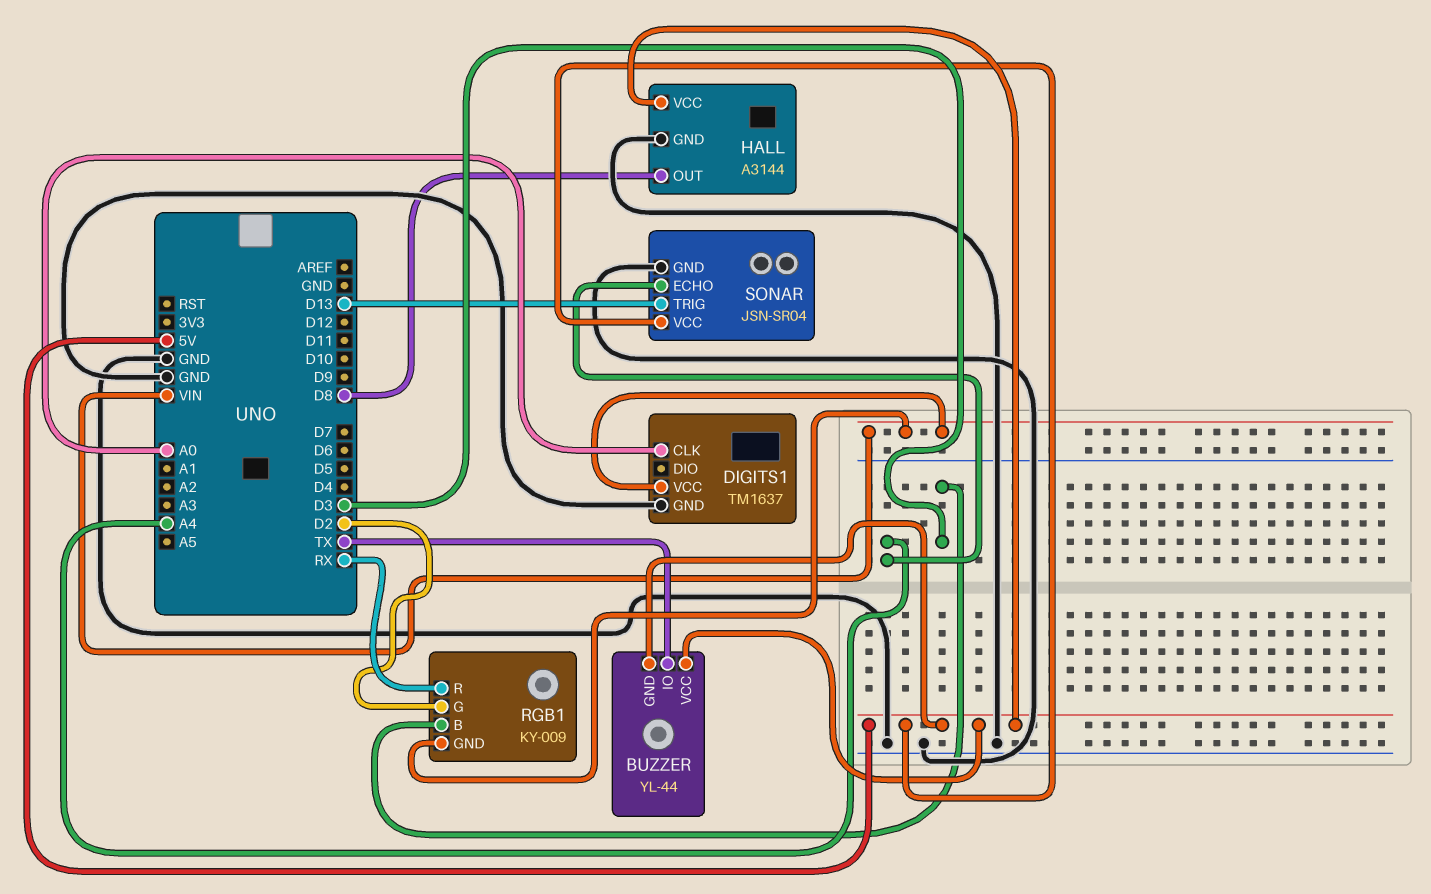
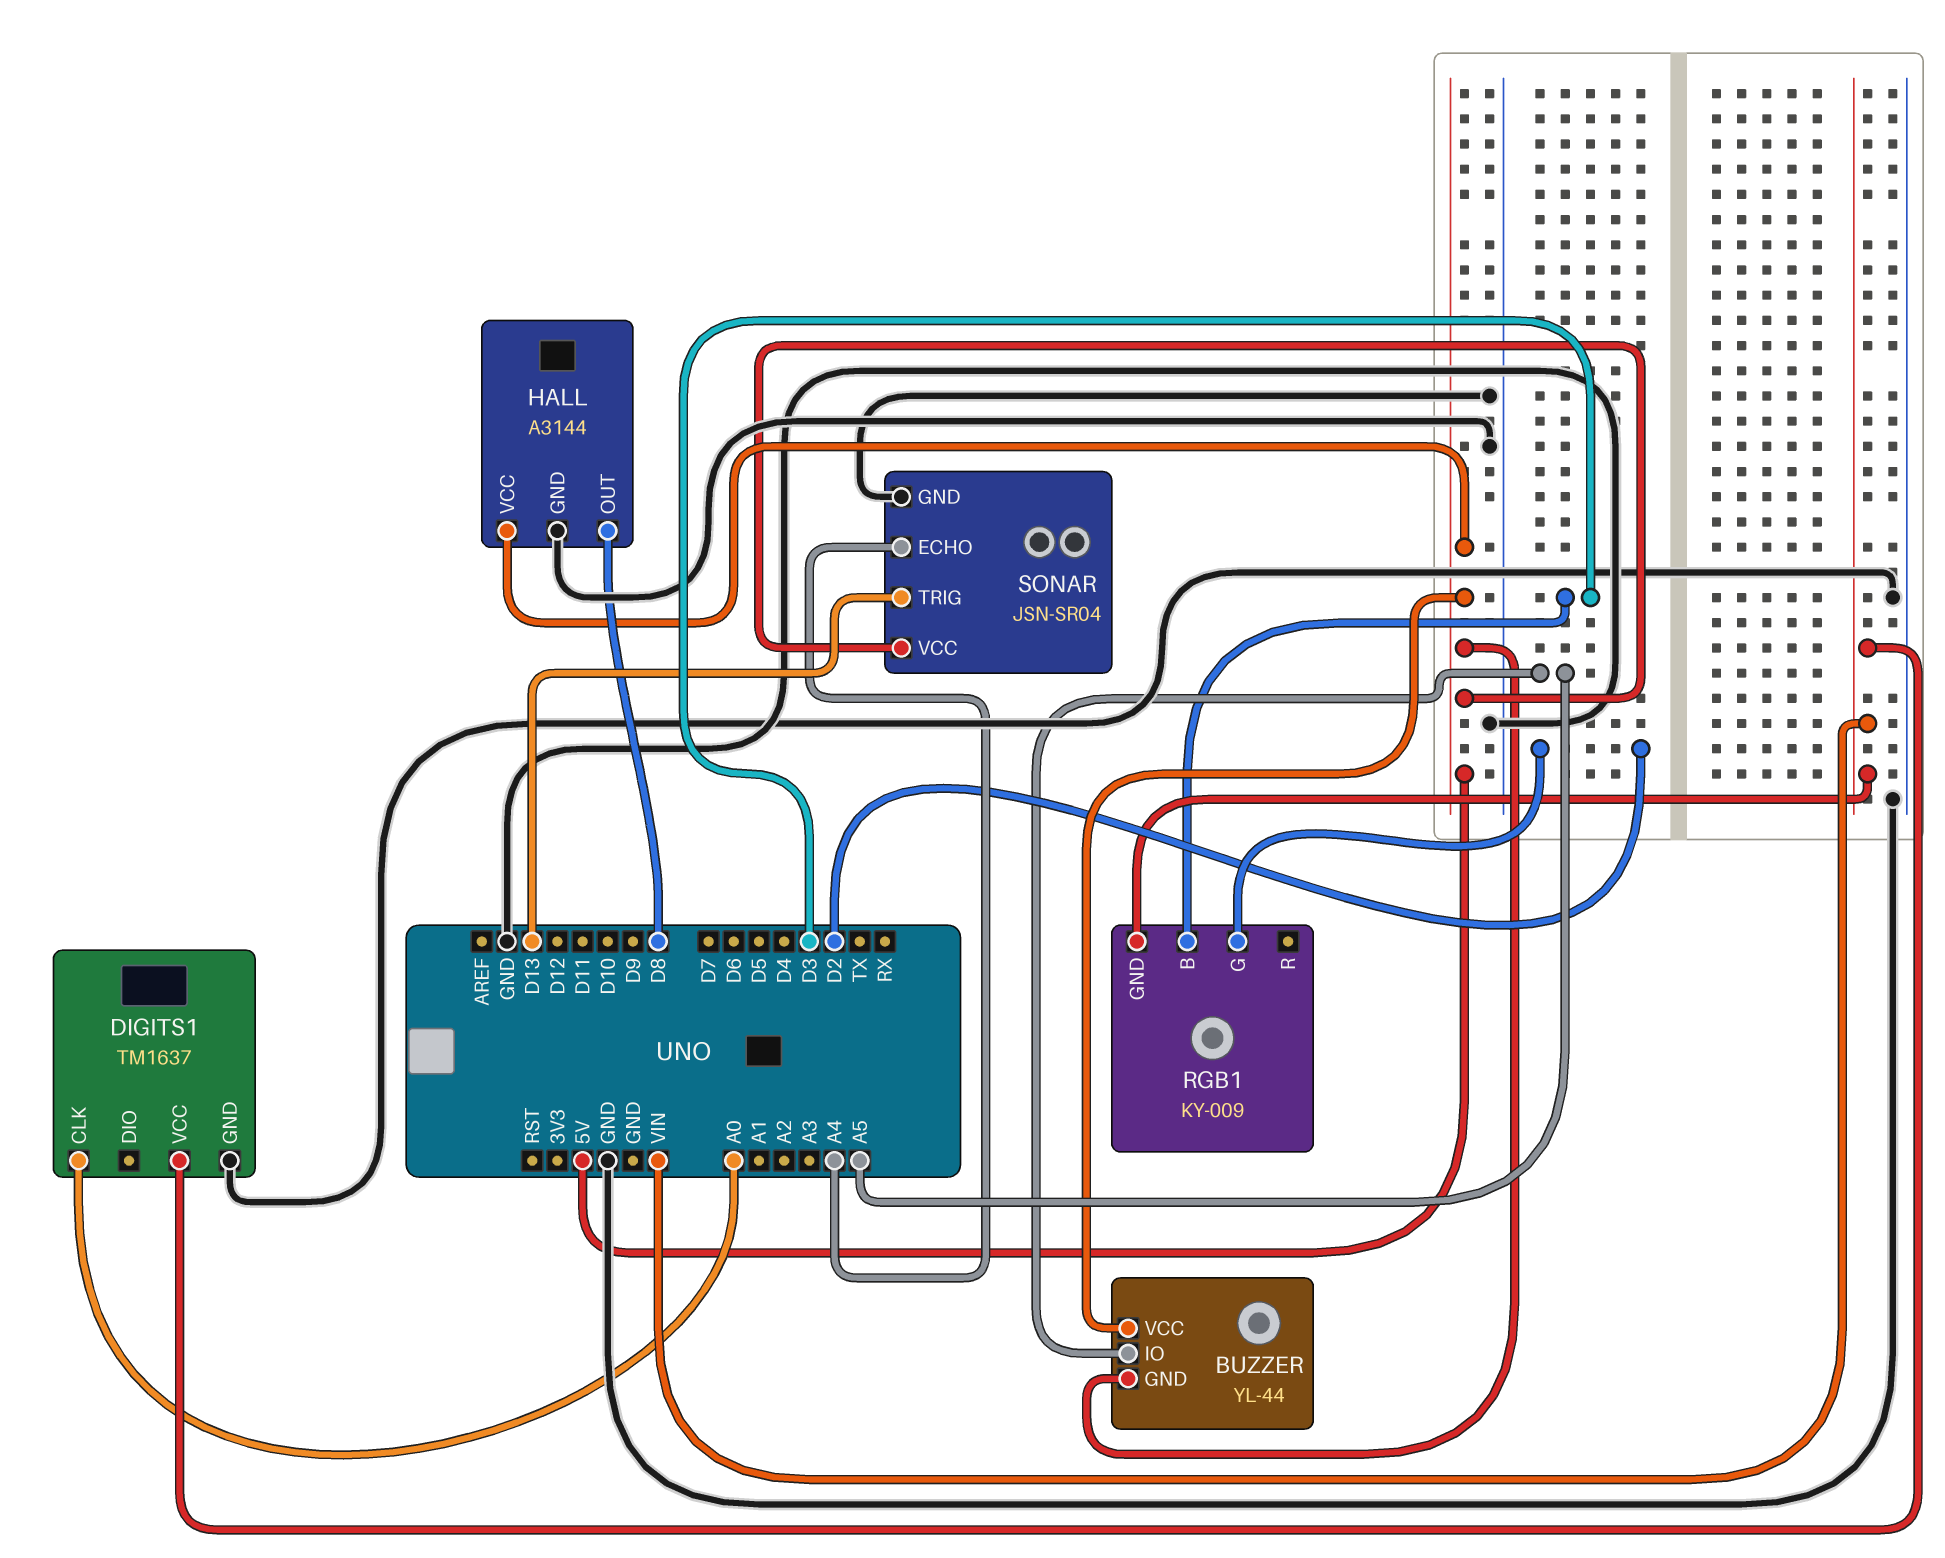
BUZZER pin IO: TX -> A5
RGB1 pin R: RX -> none

